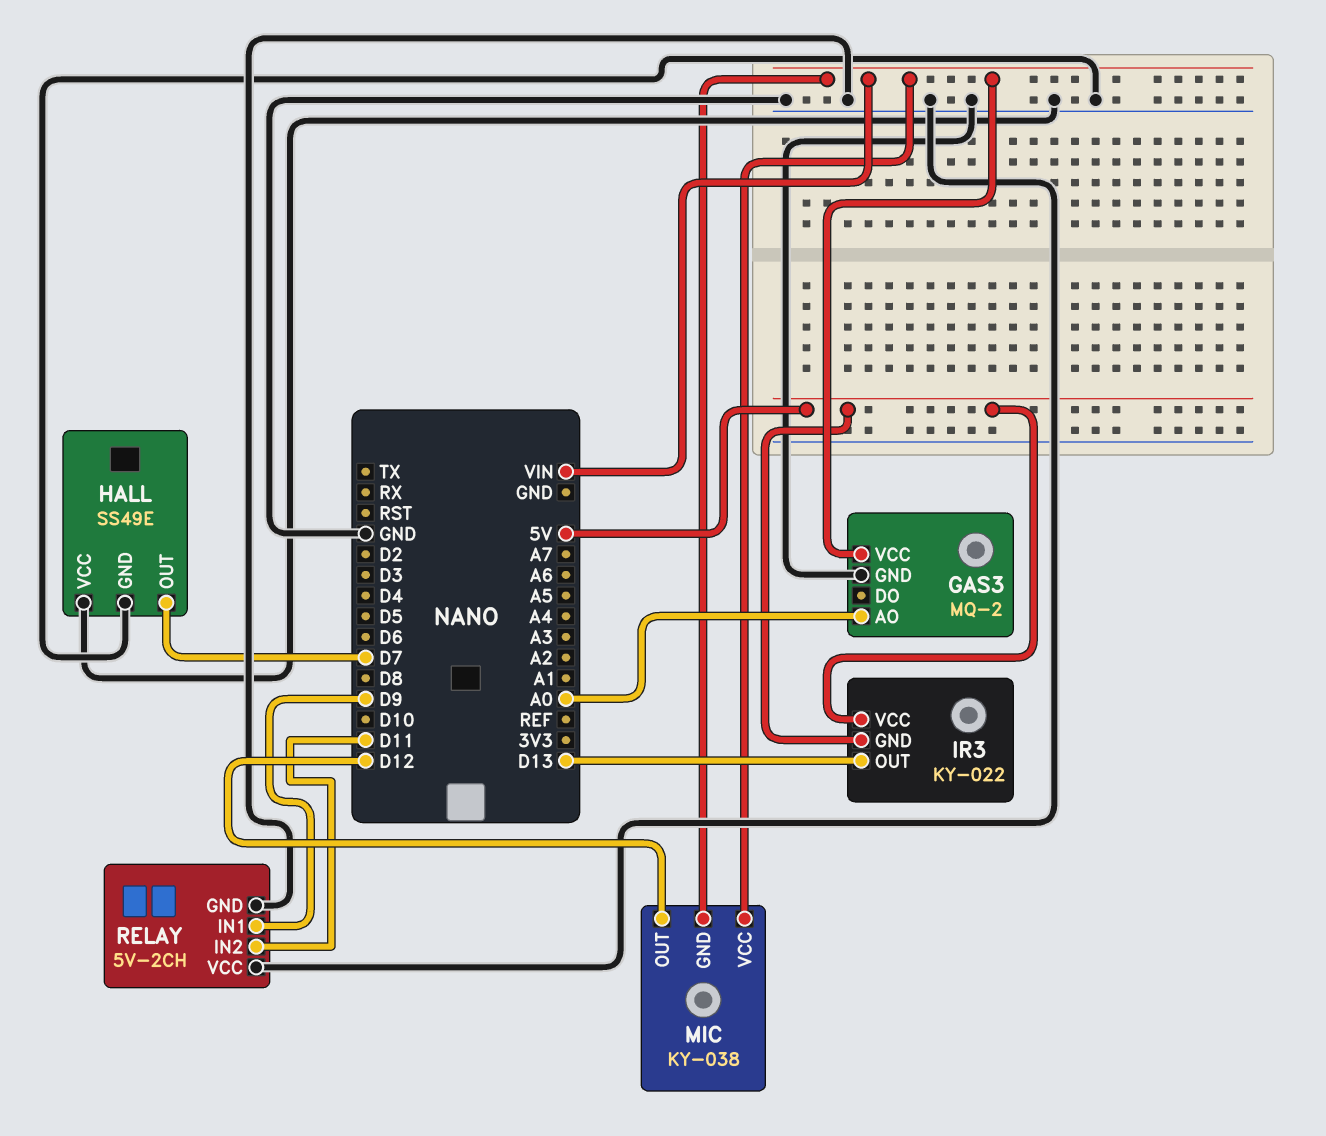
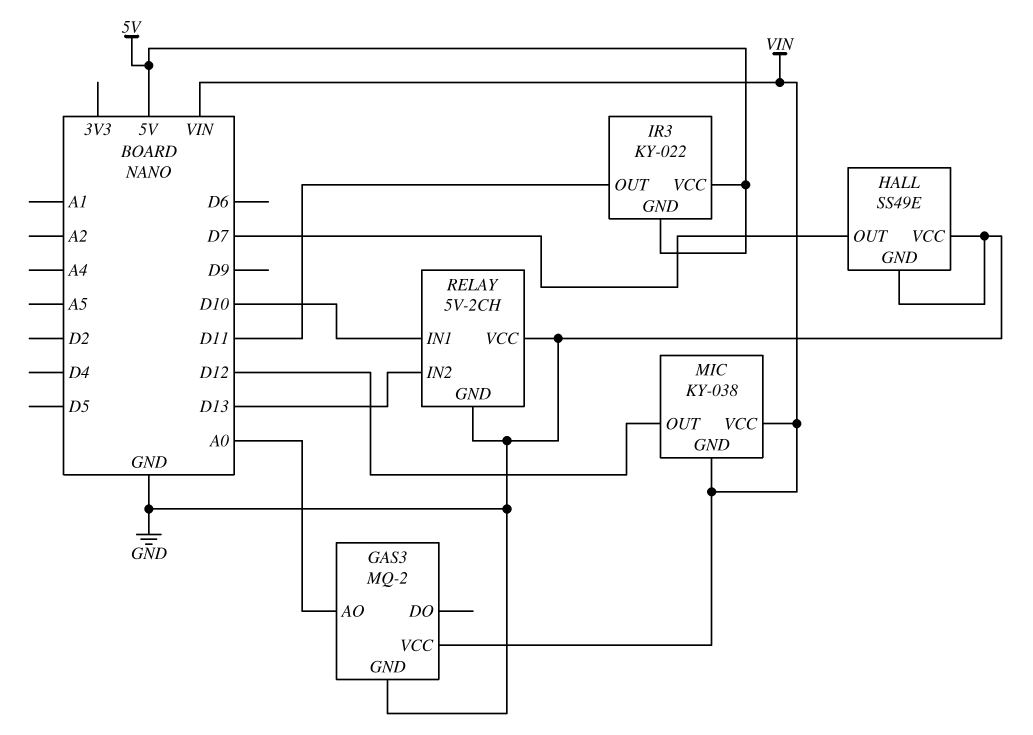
IR3 pin OUT: D13 -> D11
RELAY pin IN1: D9 -> D10
RELAY pin IN2: D11 -> D13

